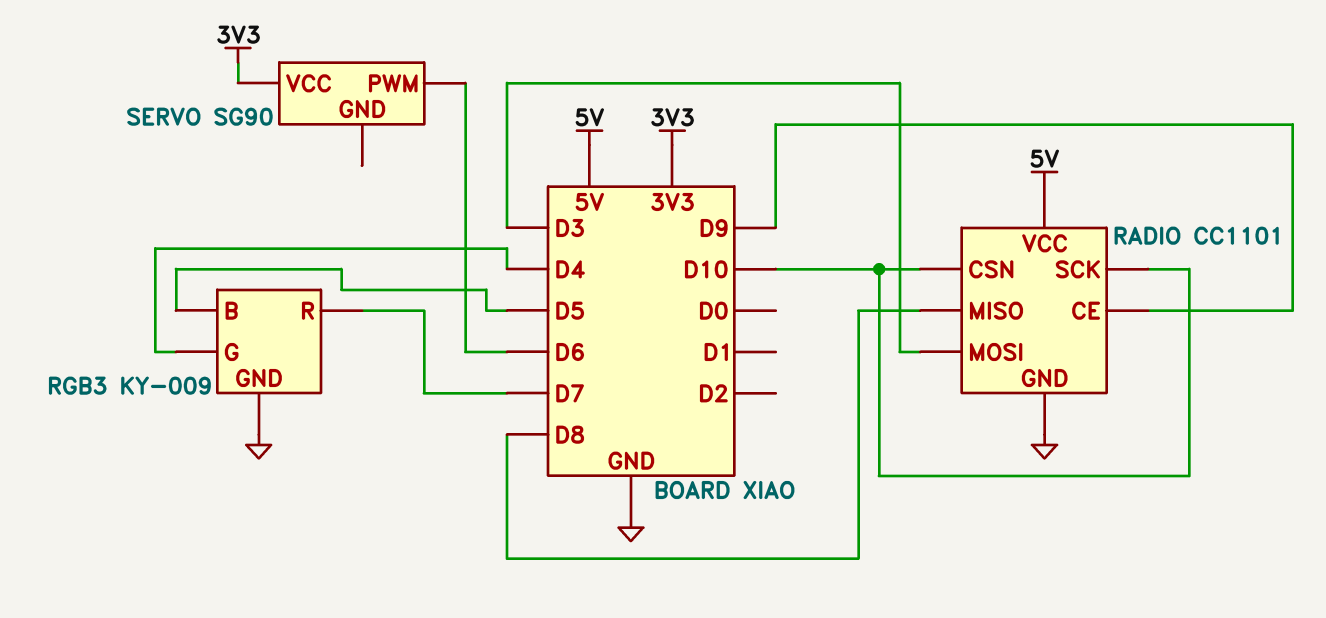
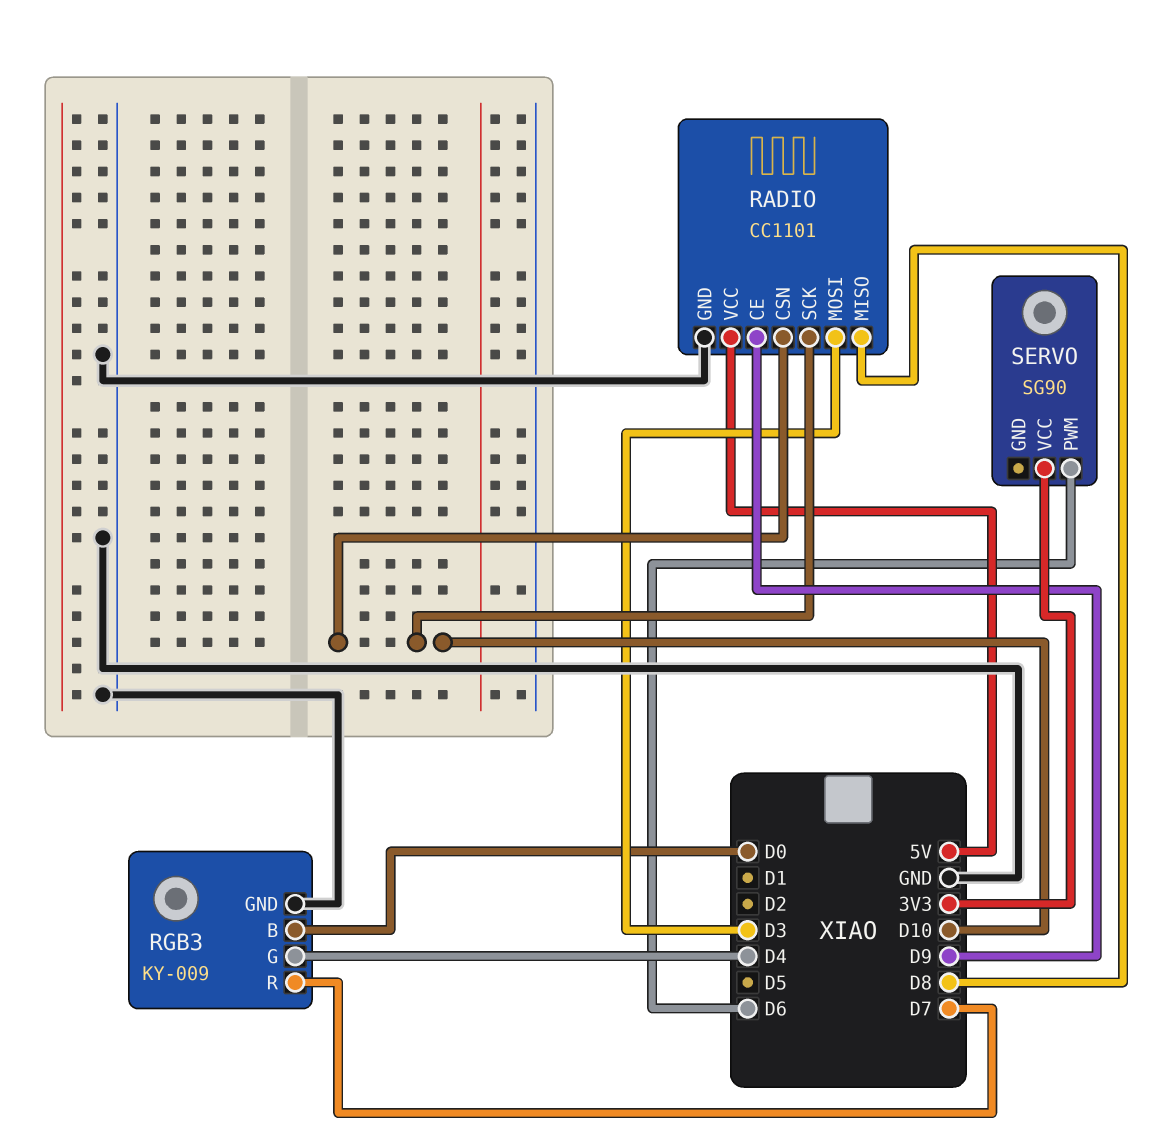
RGB3 pin B: D5 -> D0

